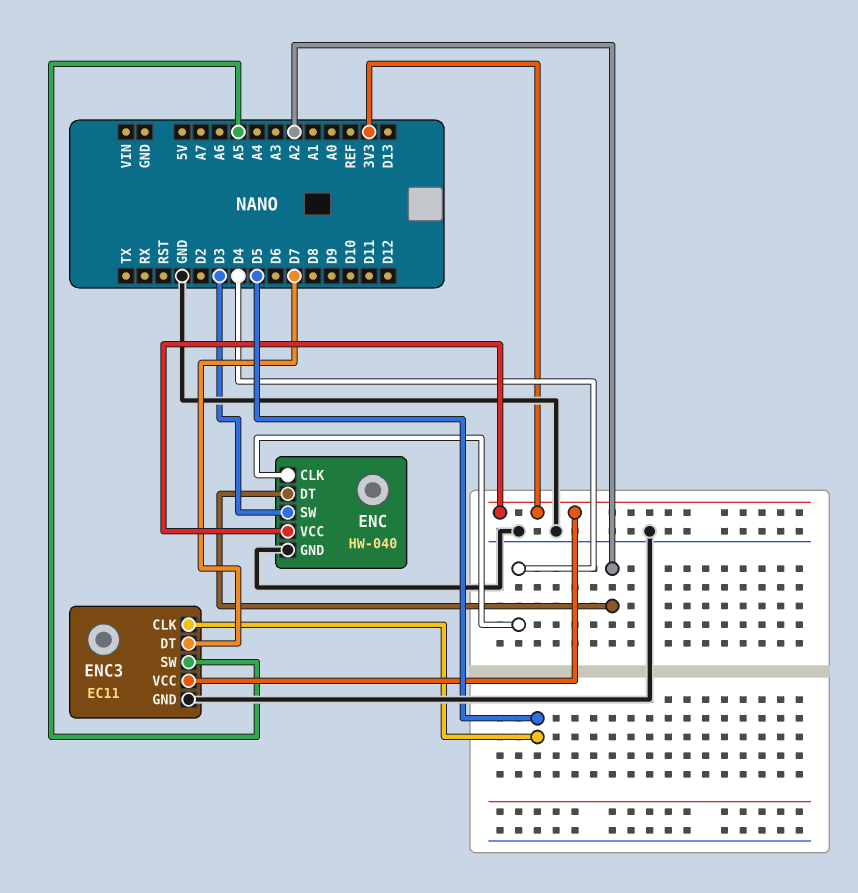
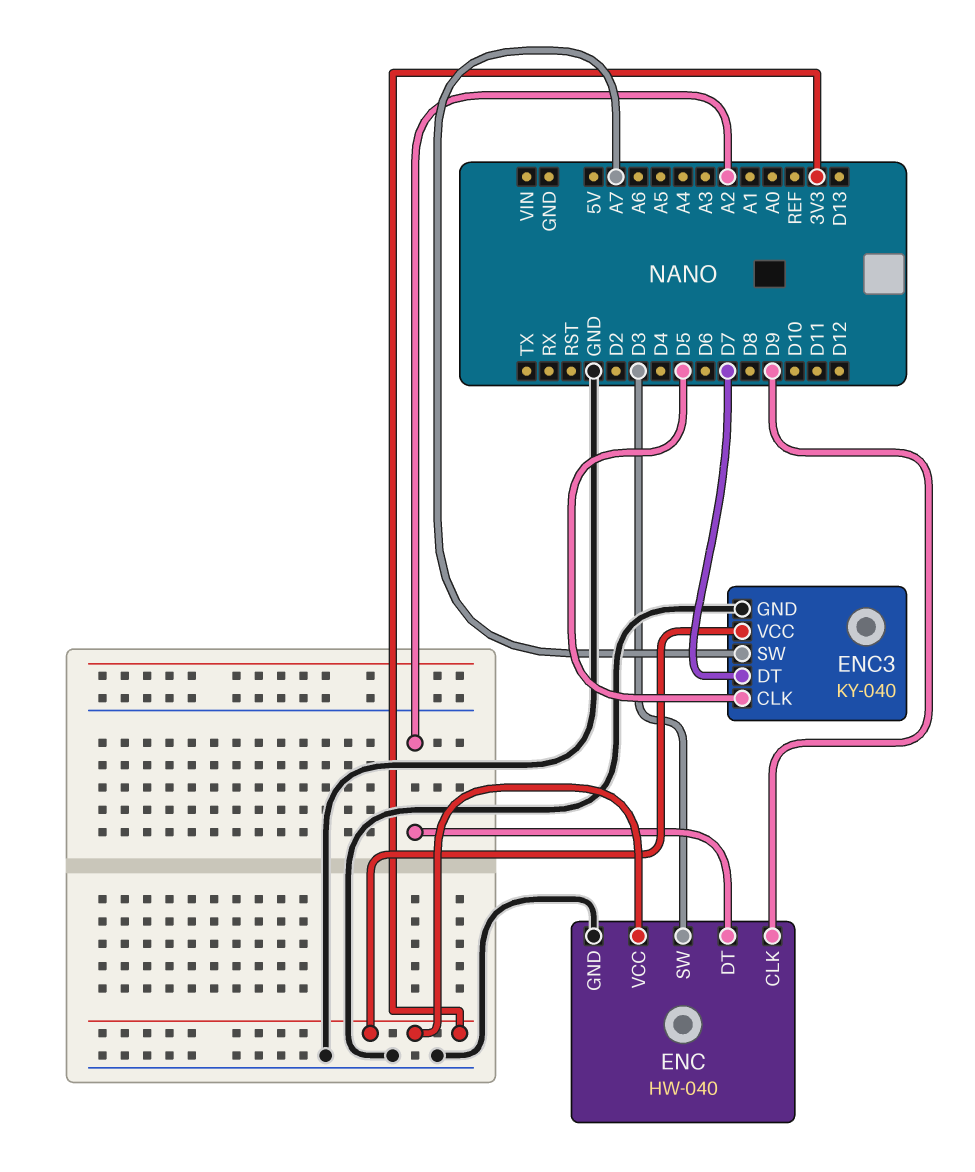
ENC pin CLK: D4 -> D9
ENC3: EC11 -> KY-040
ENC3 pin SW: A5 -> A7

